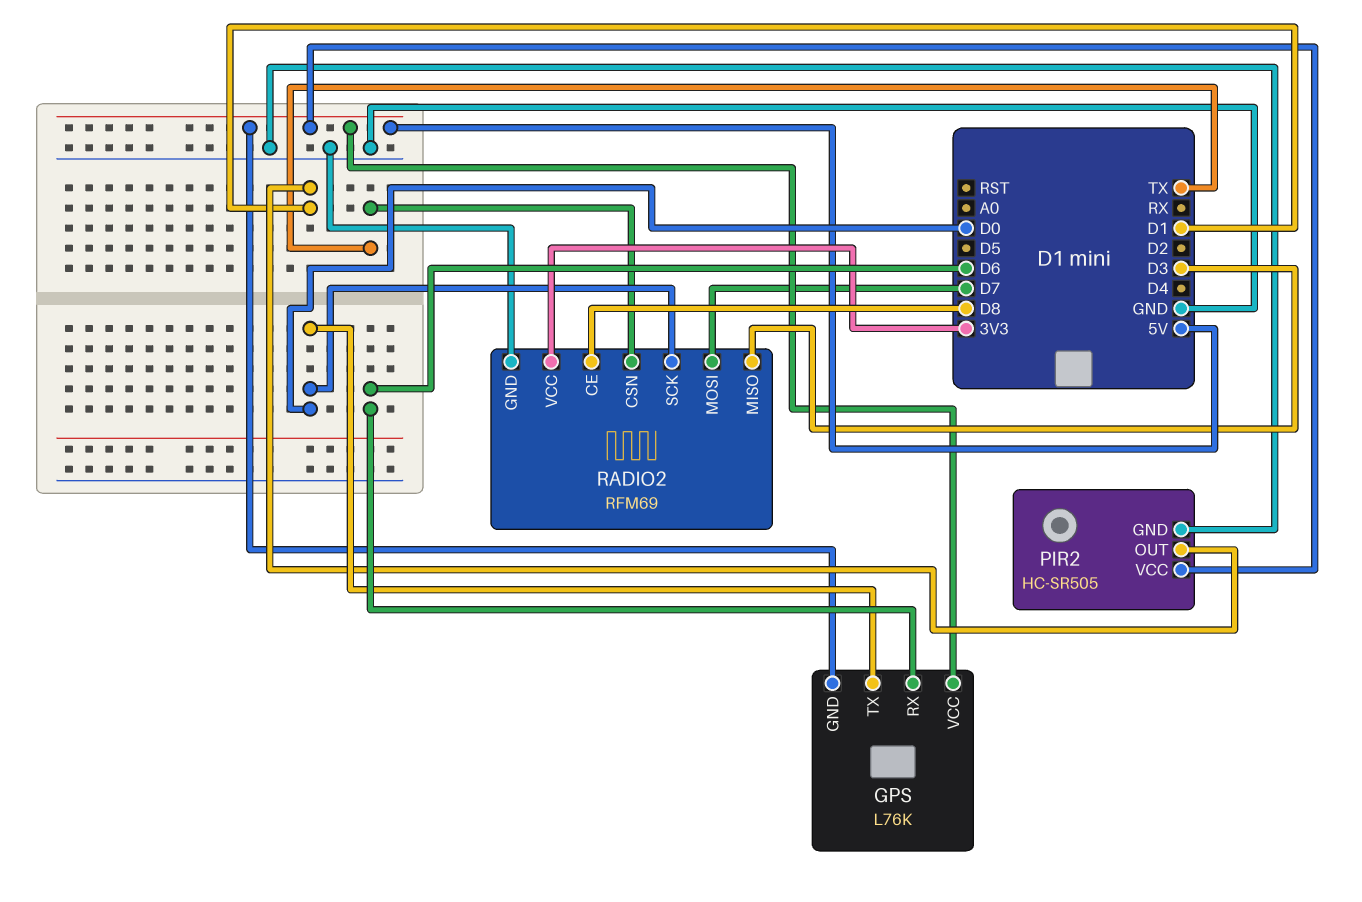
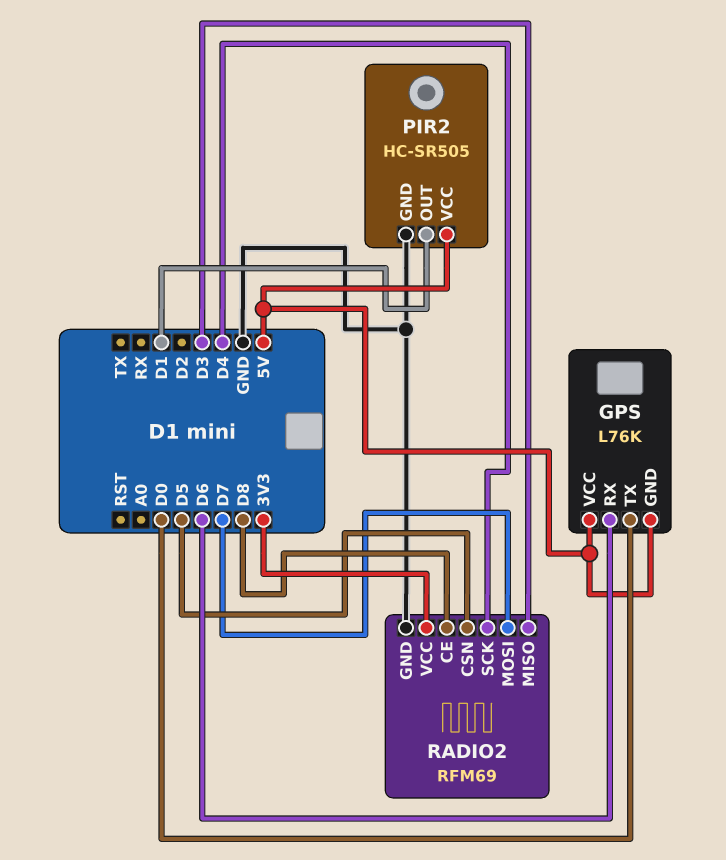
RADIO2 pin CSN: TX -> D5
RADIO2 pin SCK: D0 -> D4

